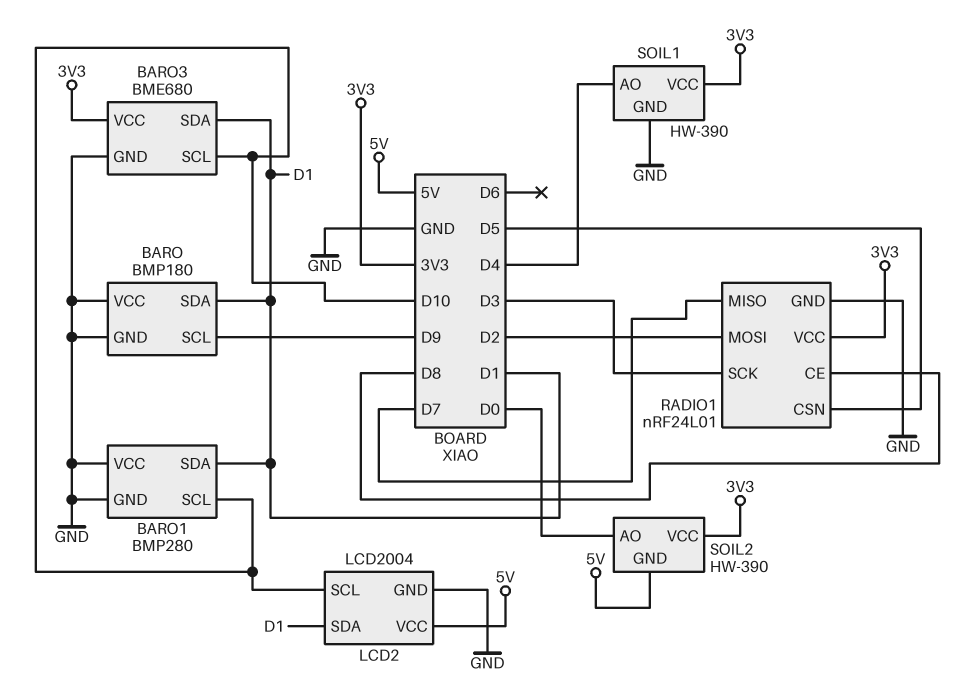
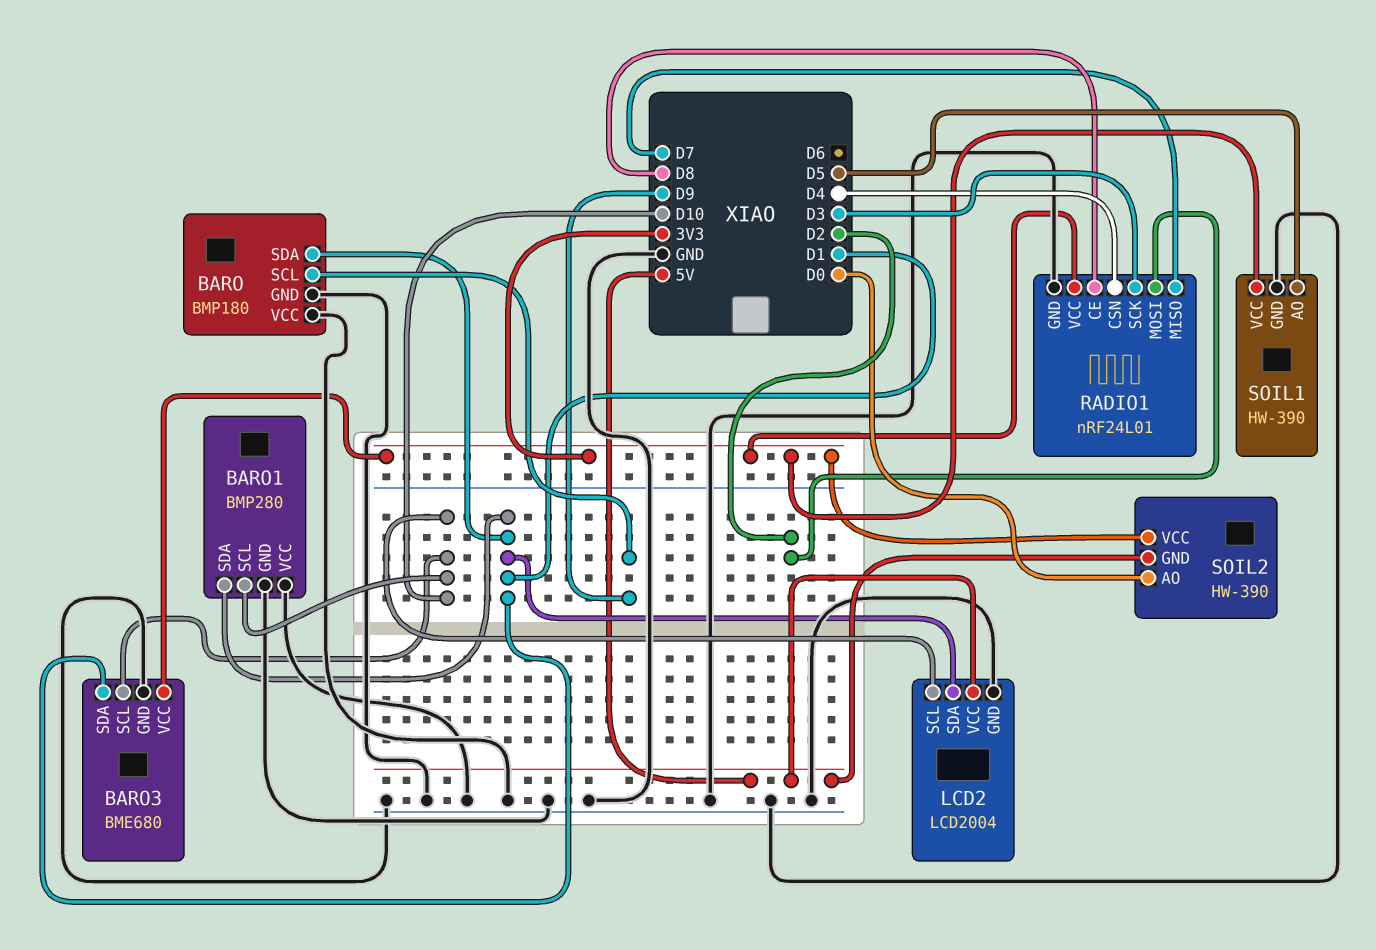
RADIO1 pin CSN: D5 -> D4
SOIL1 pin AO: D4 -> D5

